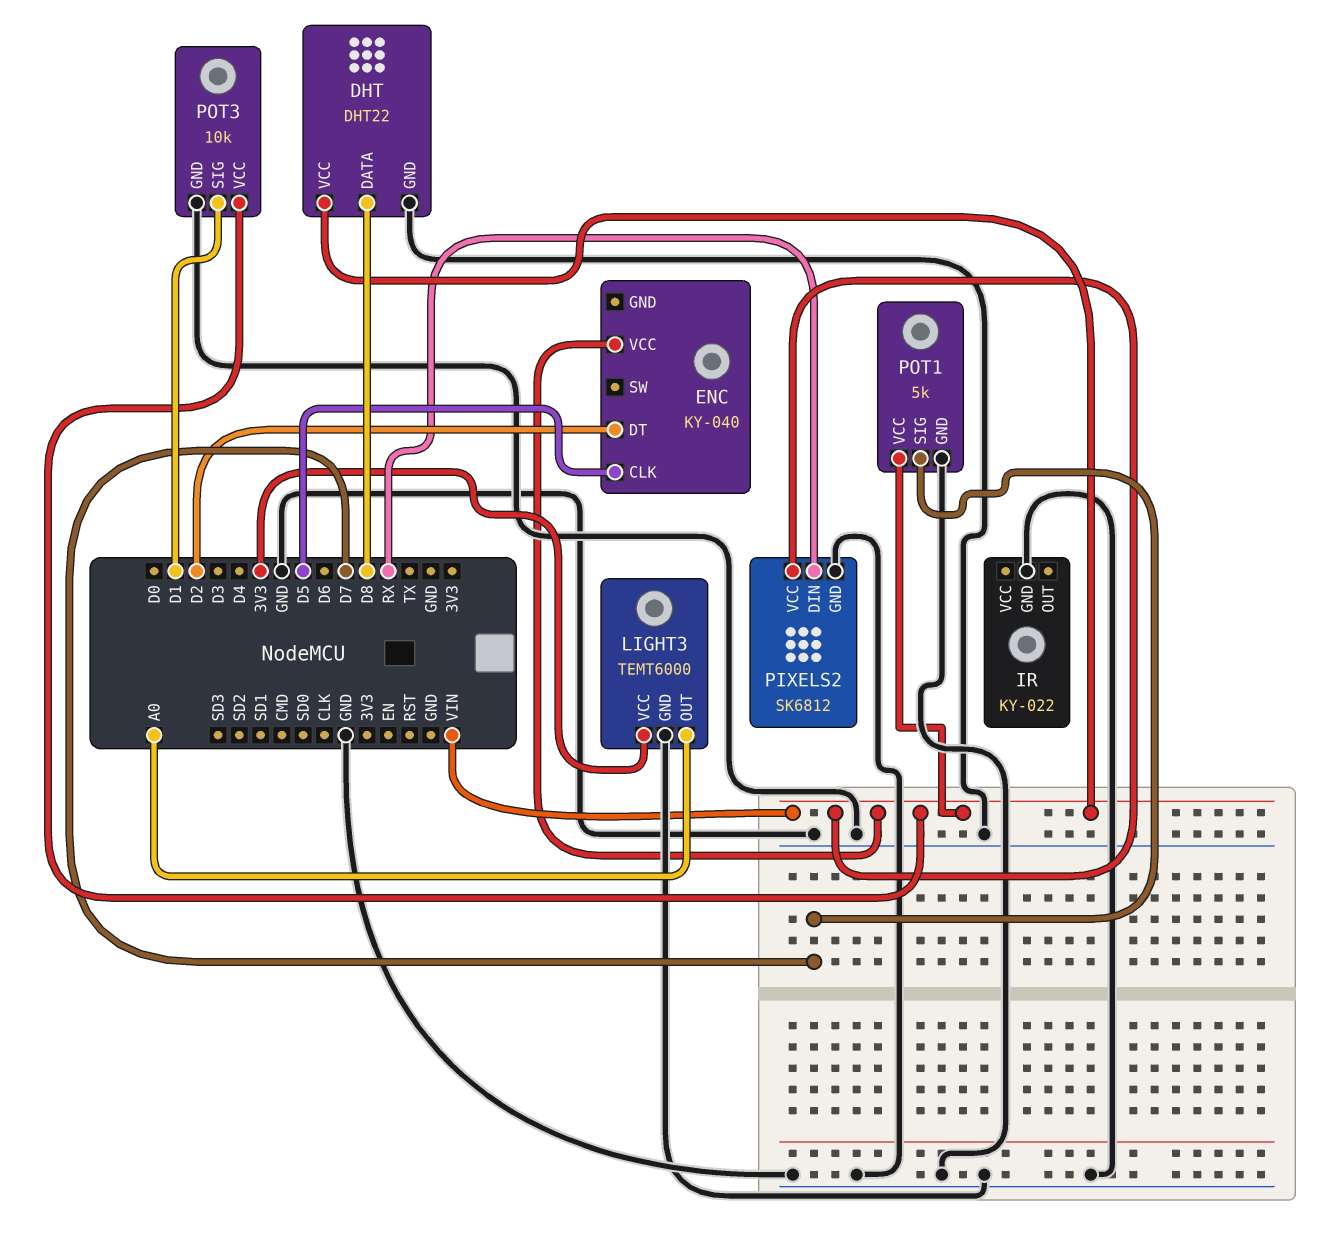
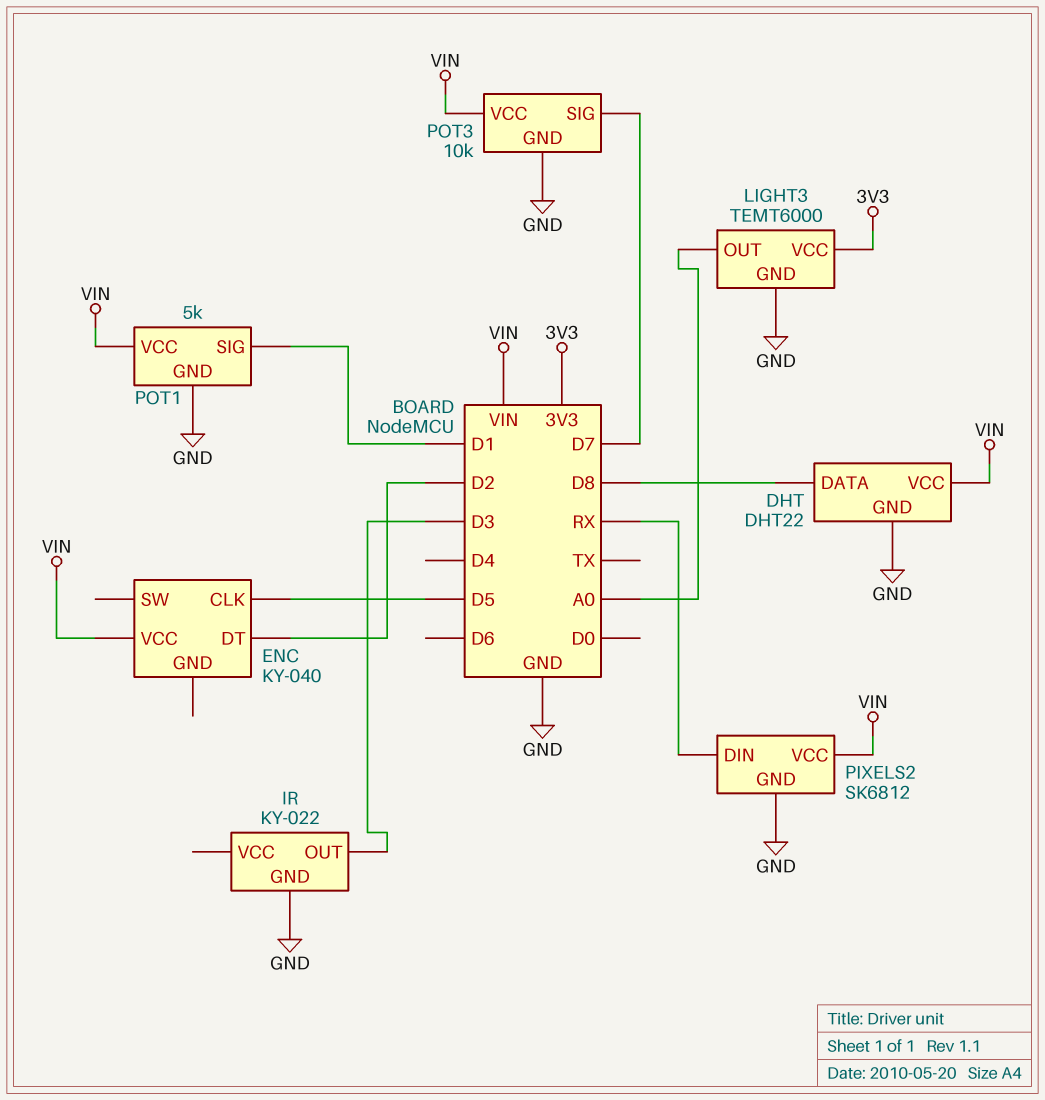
IR pin OUT: none -> D3
POT1 pin SIG: D7 -> D1
POT3 pin SIG: D1 -> D7

